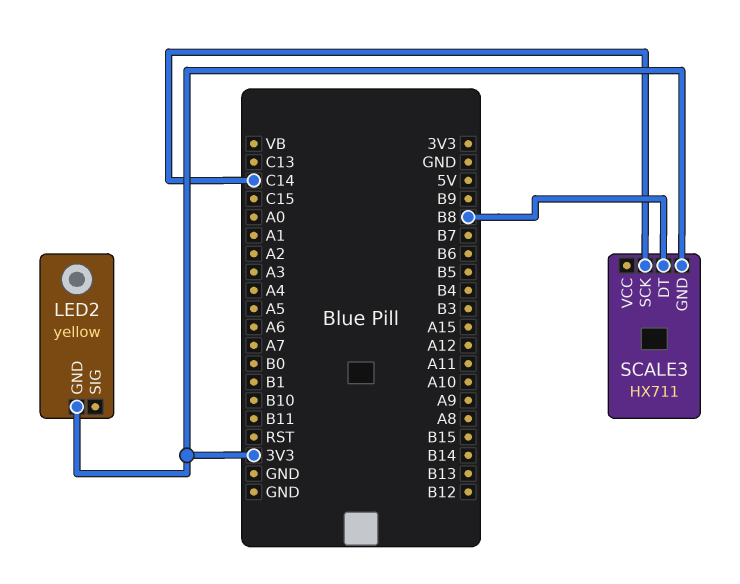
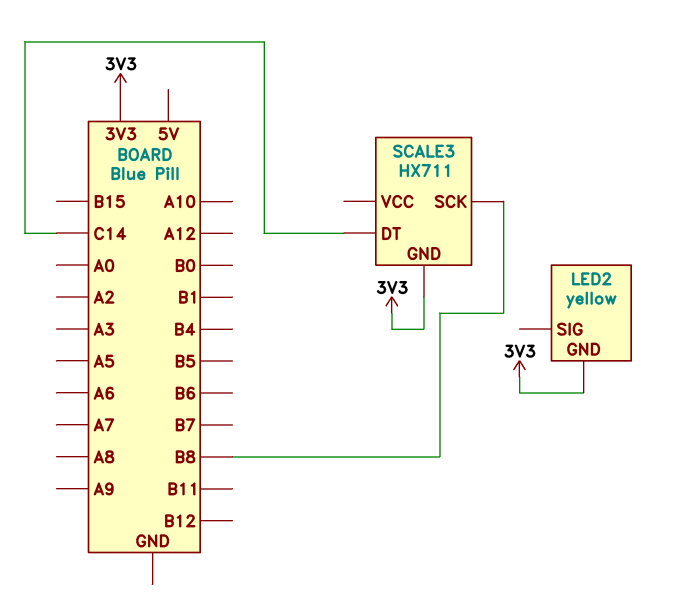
SCALE3 pin DT: B8 -> C14
SCALE3 pin SCK: C14 -> B8

